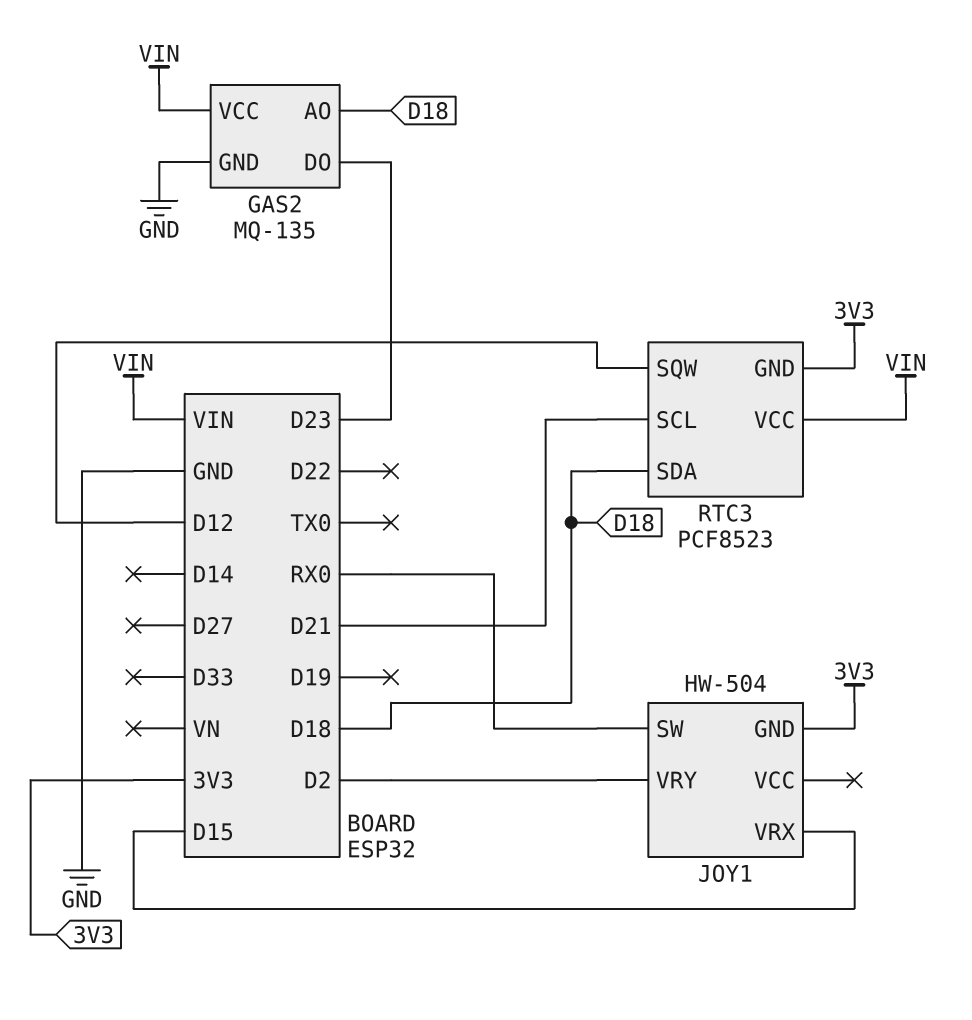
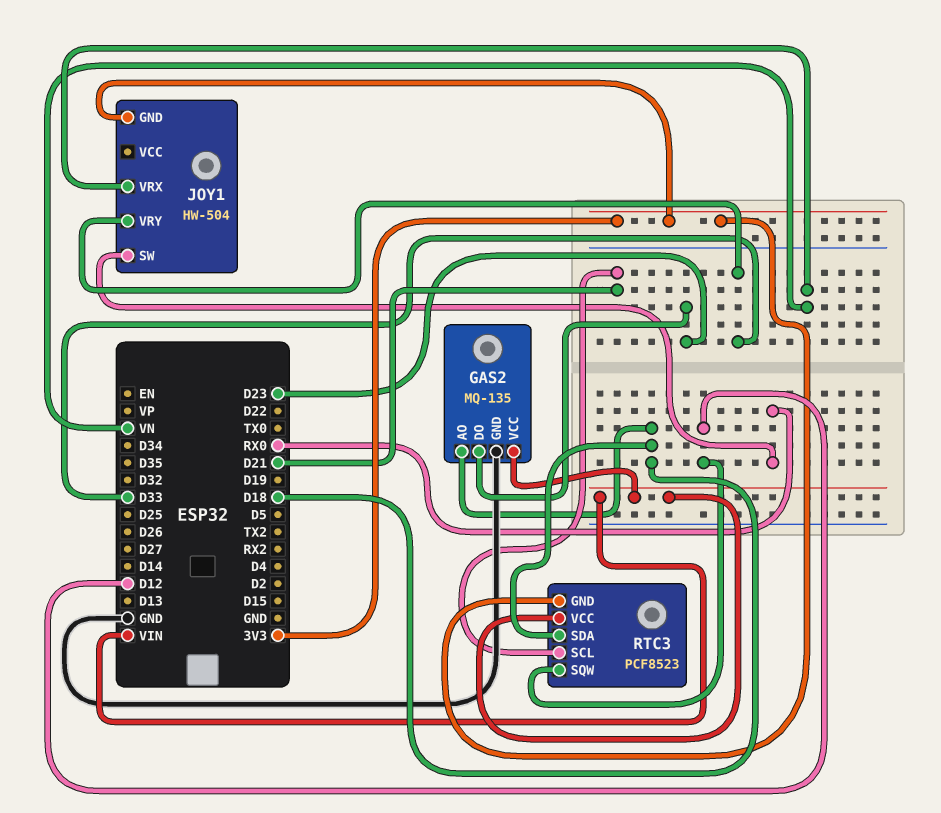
JOY1 pin VRX: D15 -> VN
JOY1 pin VRY: D2 -> D33

